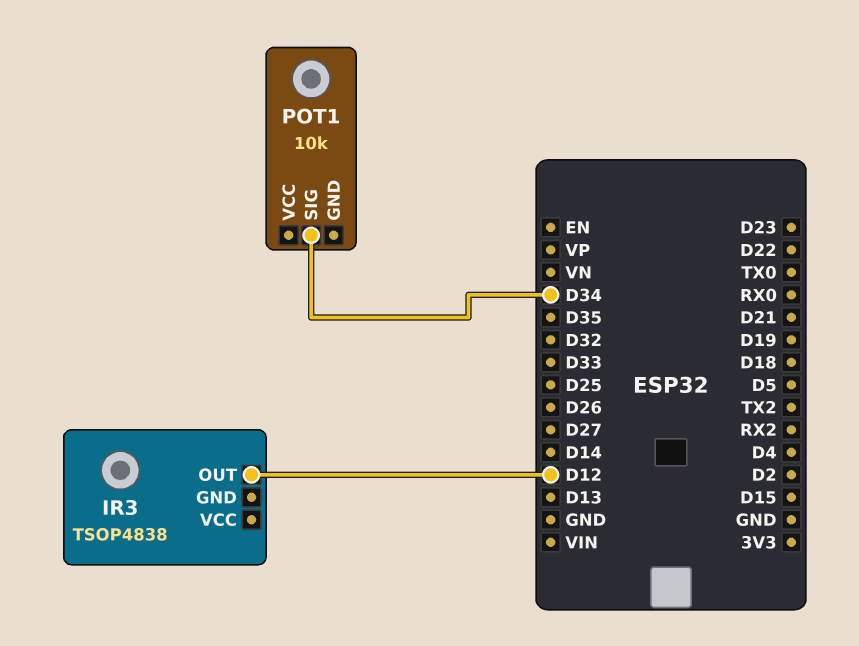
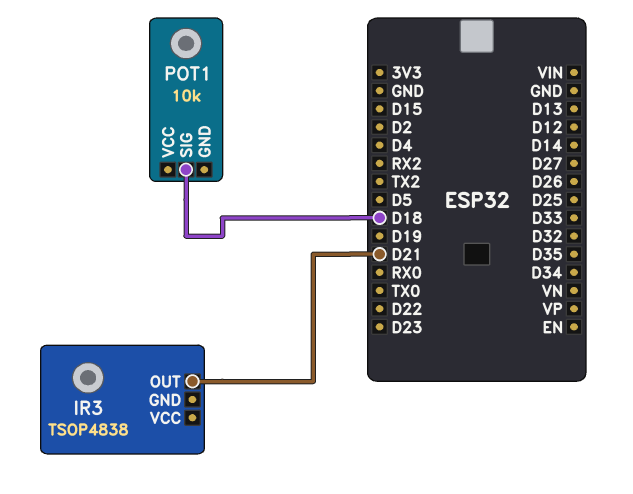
IR3 pin OUT: D12 -> D21
POT1 pin SIG: D34 -> D18

